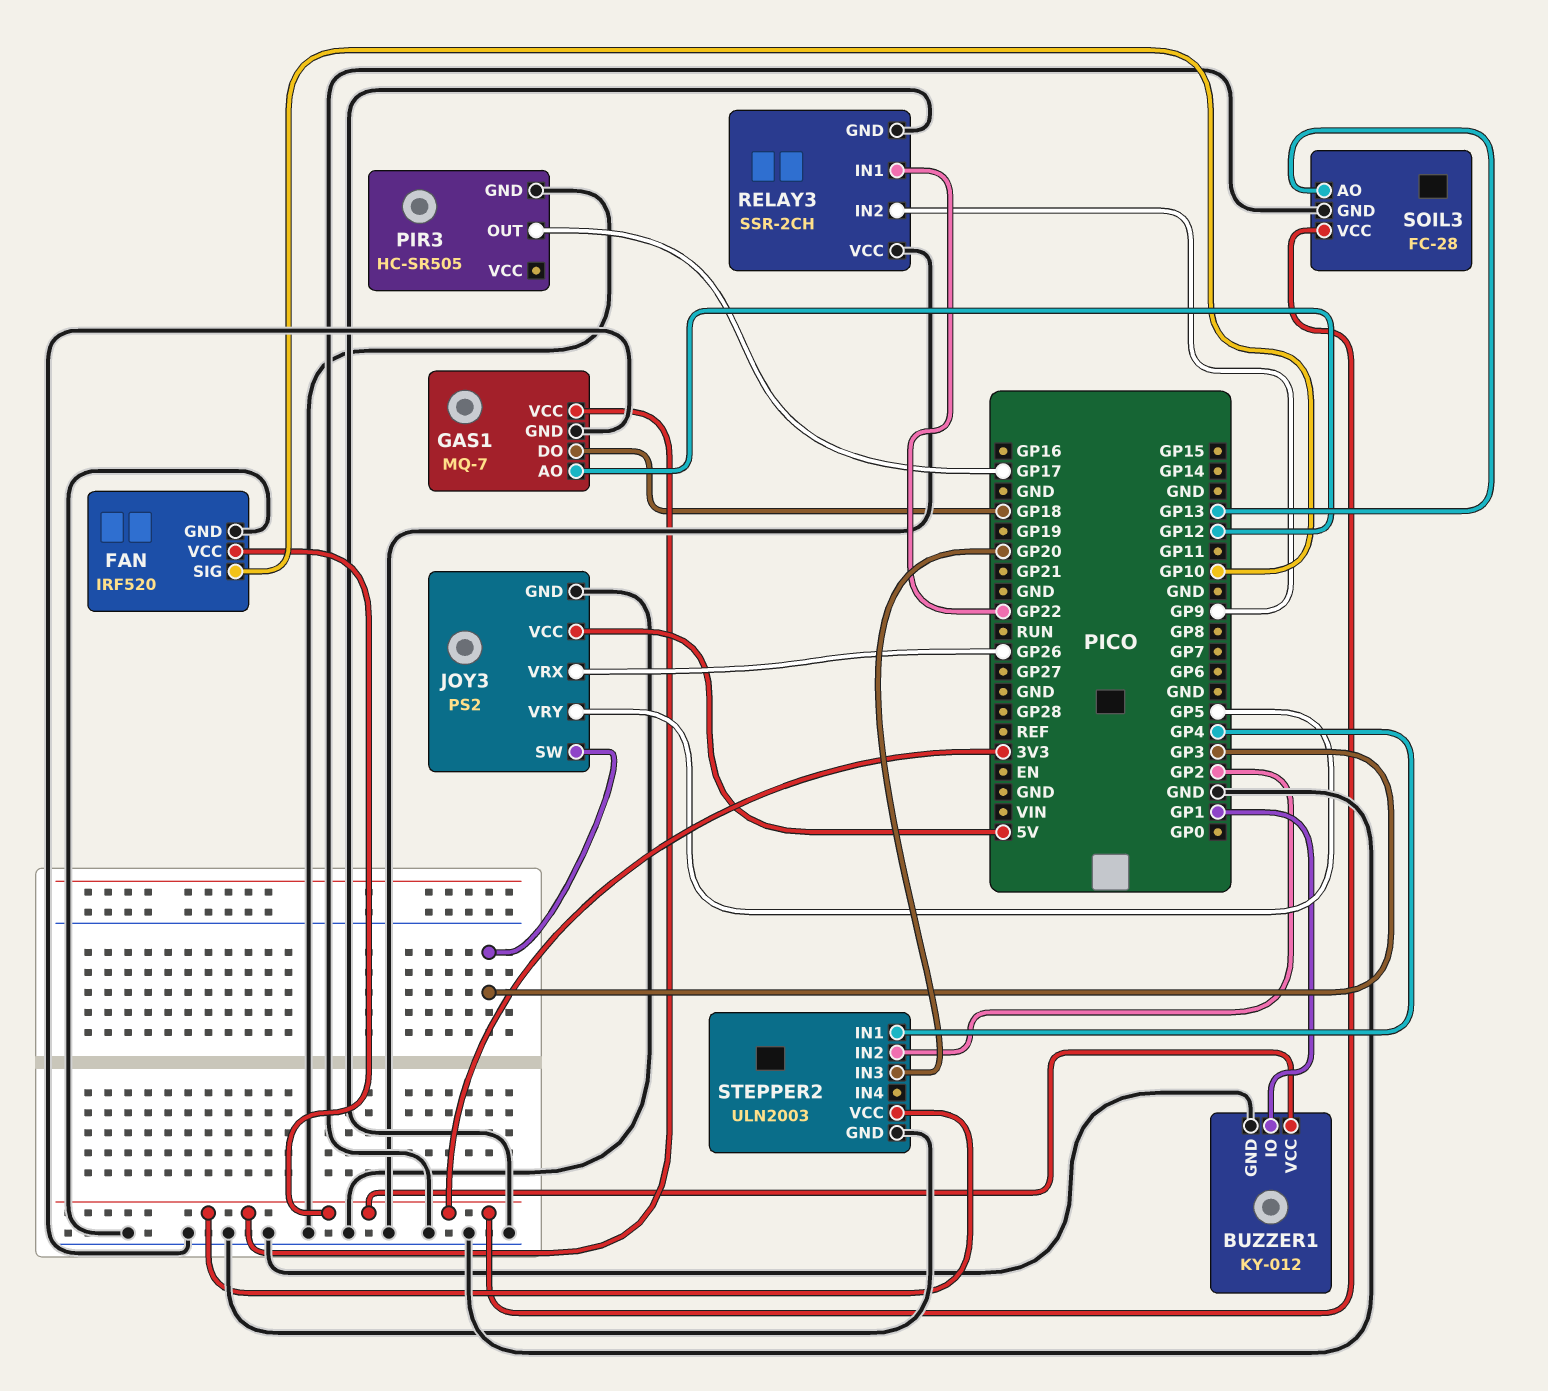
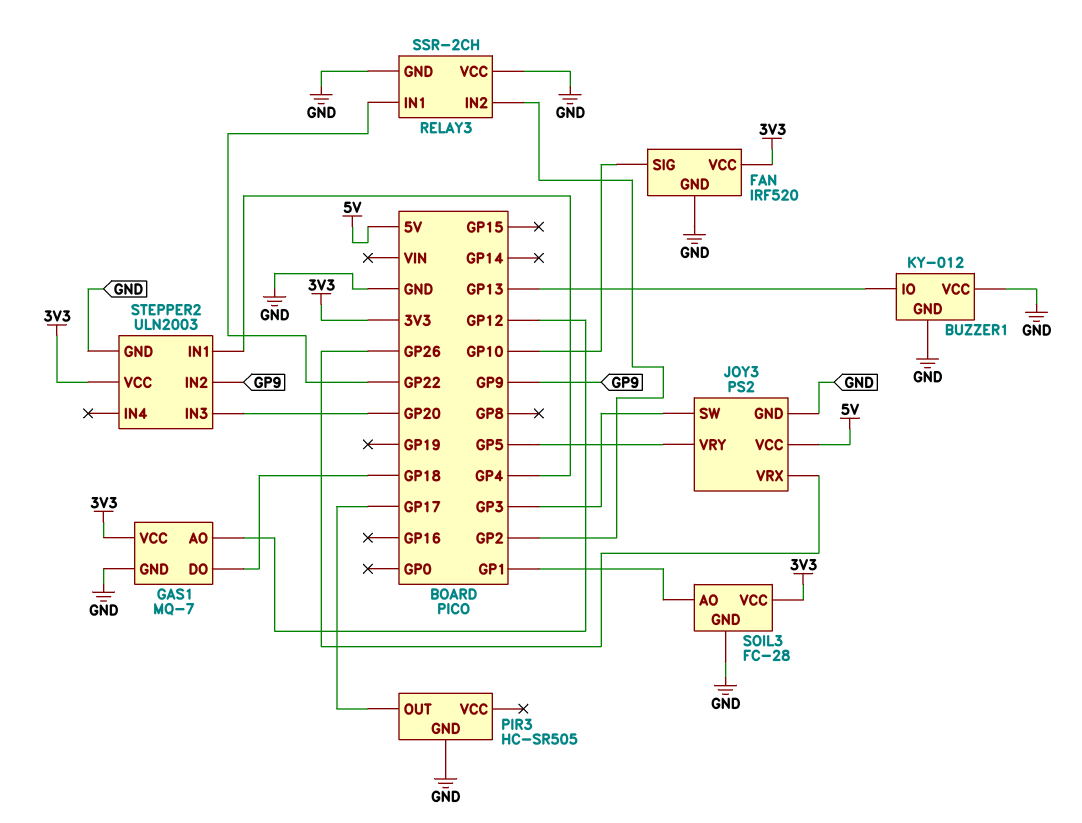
BUZZER1 pin IO: GP1 -> GP13
BUZZER1 pin VCC: 3V3 -> GND
RELAY3 pin IN2: GP9 -> GP2
SOIL3 pin AO: GP13 -> GP1
STEPPER2 pin IN2: GP2 -> GP9

